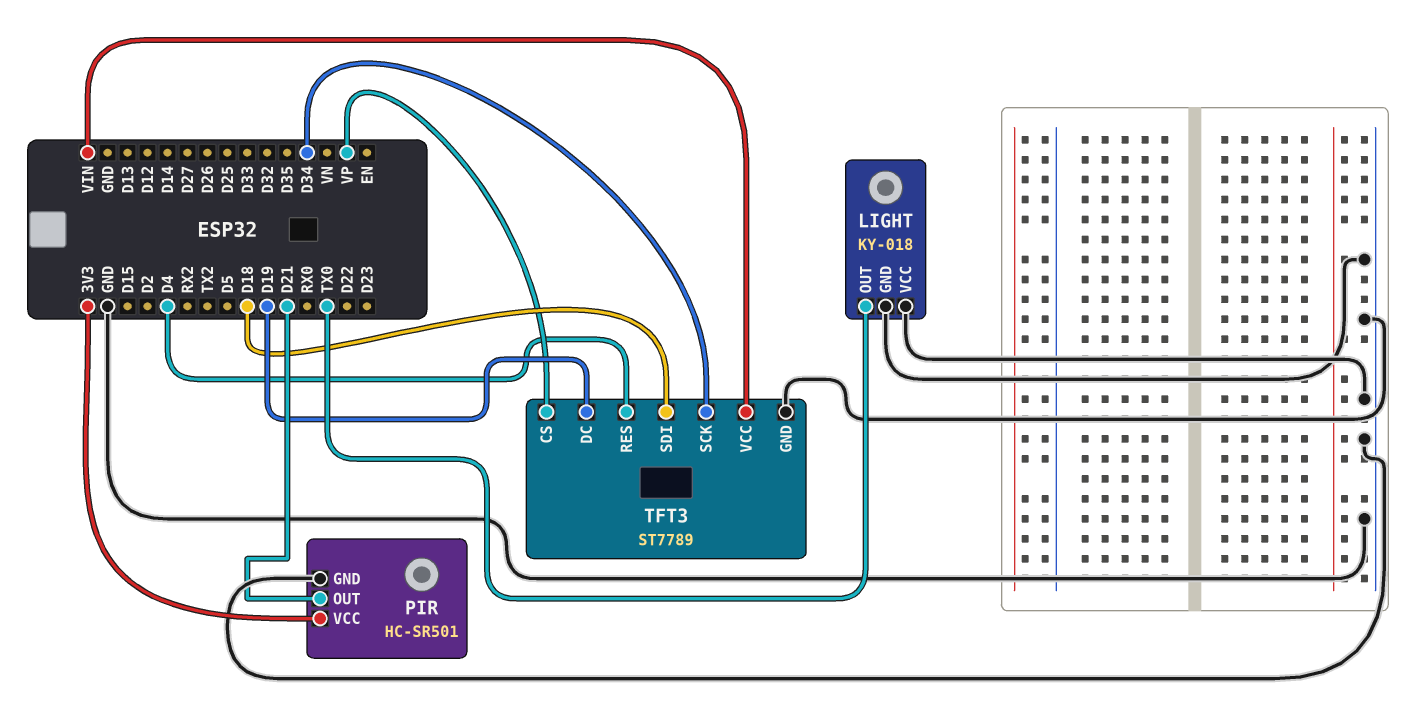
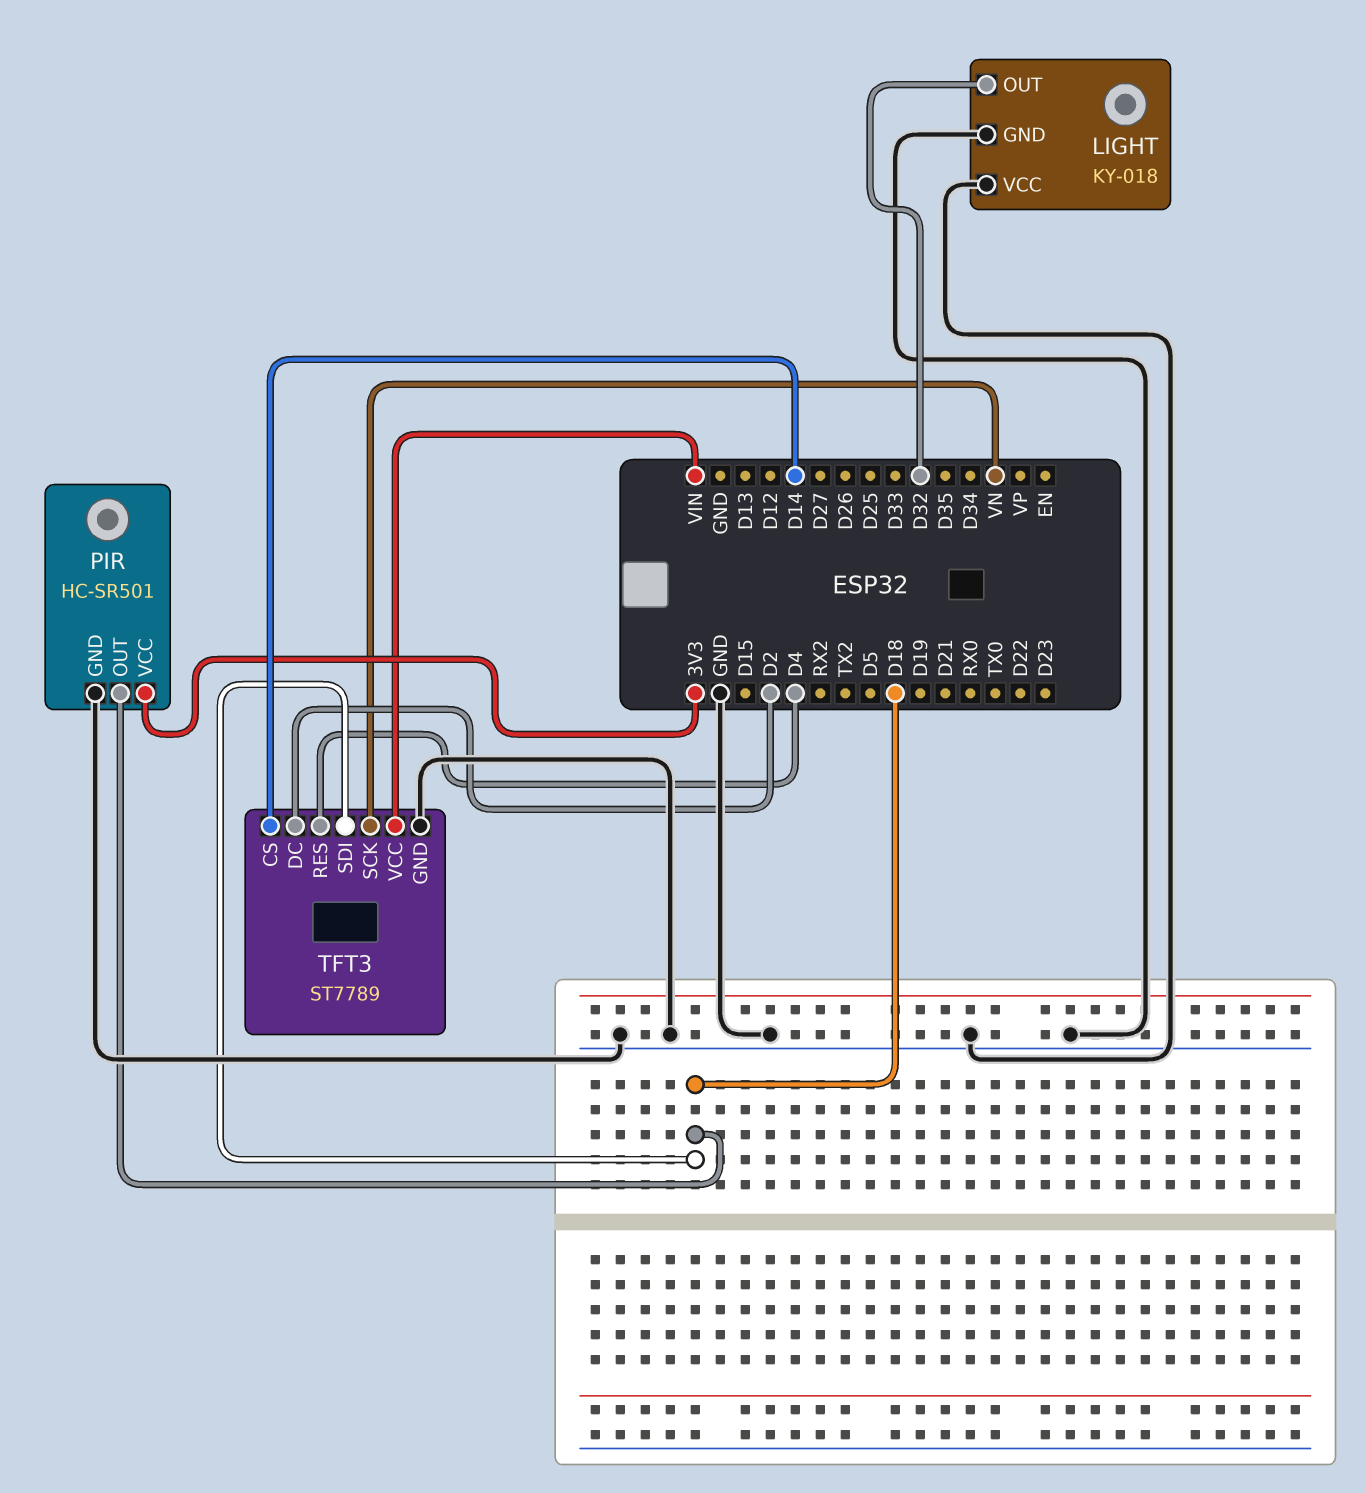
LIGHT pin OUT: TX0 -> D32
PIR pin OUT: D21 -> D18
TFT3 pin CS: VP -> D14
TFT3 pin DC: D19 -> D2
TFT3 pin SCK: D34 -> VN

